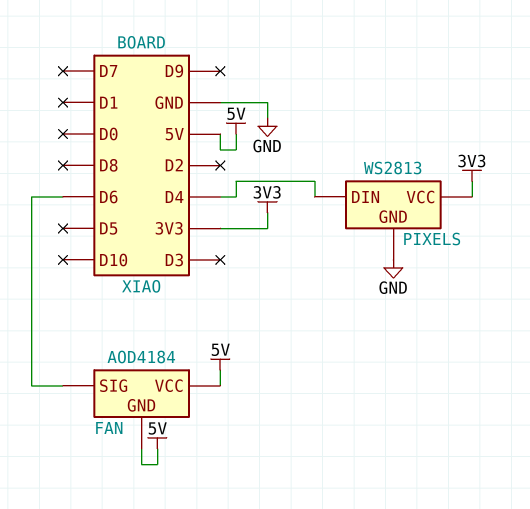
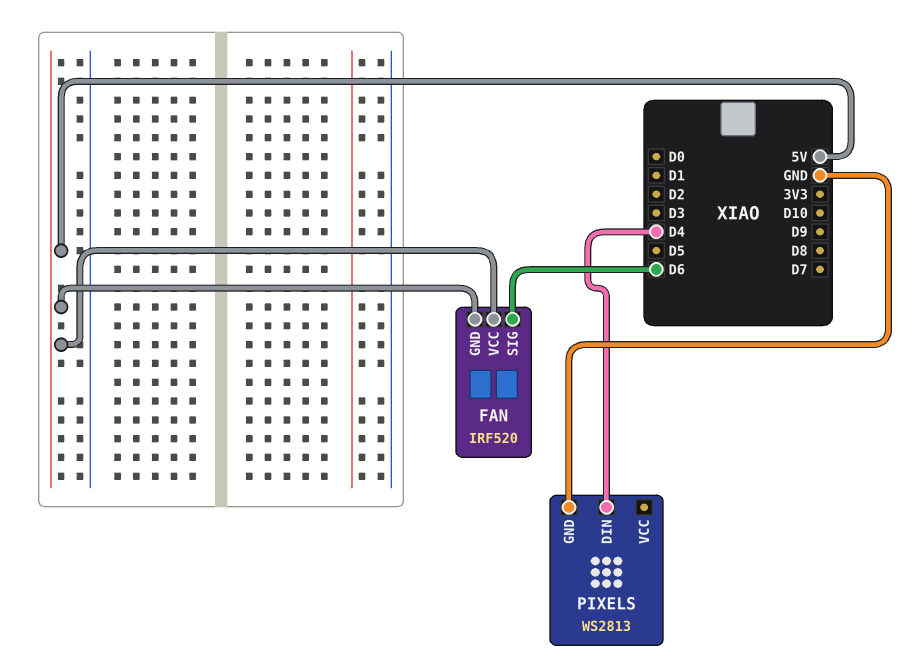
FAN: AOD4184 -> IRF520
PIXELS pin VCC: 3V3 -> none

